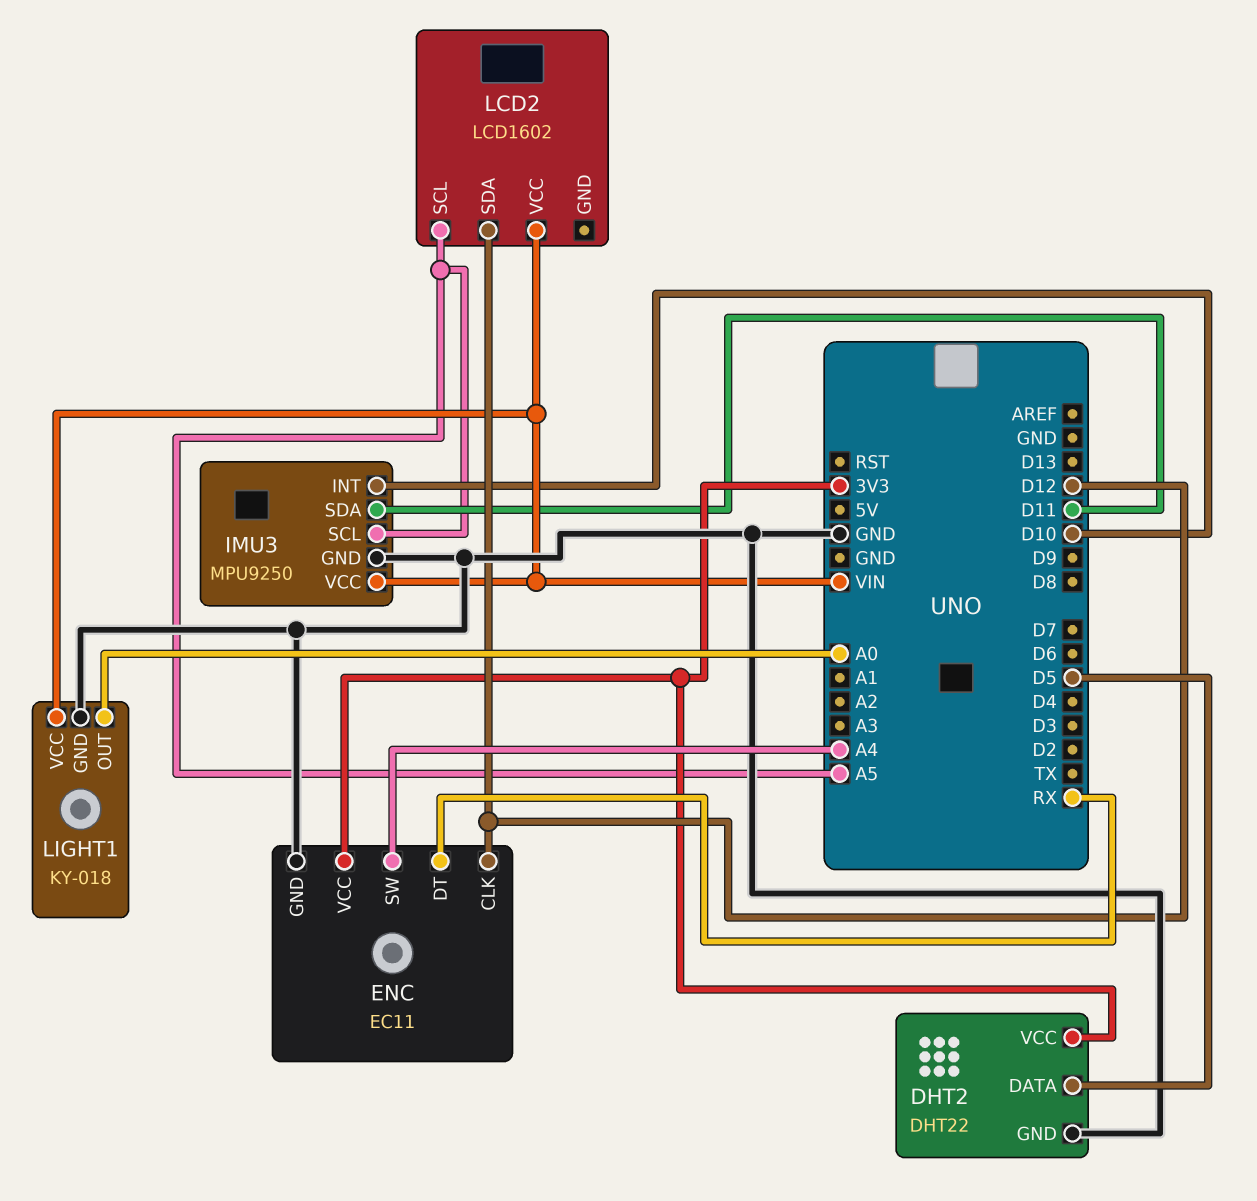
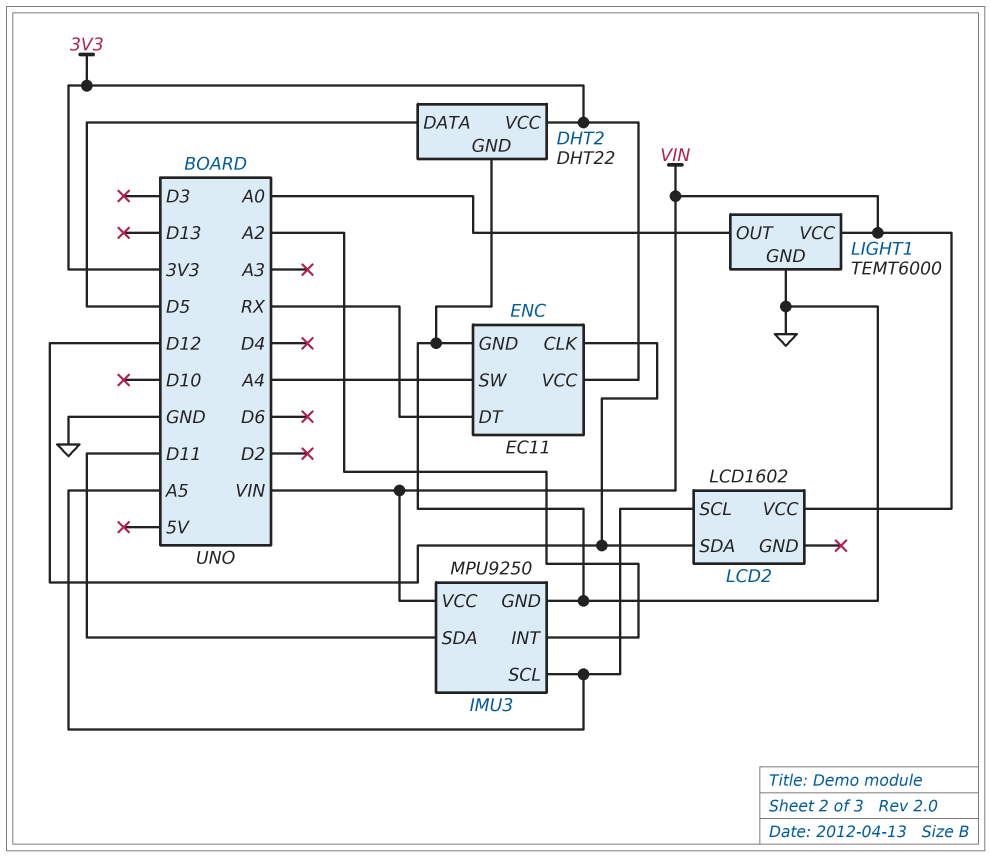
IMU3 pin INT: D10 -> A2
LIGHT1: KY-018 -> TEMT6000

